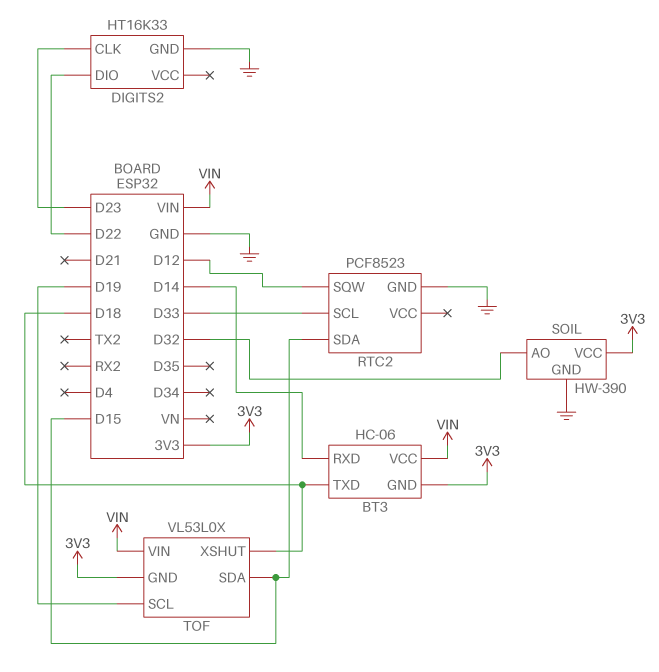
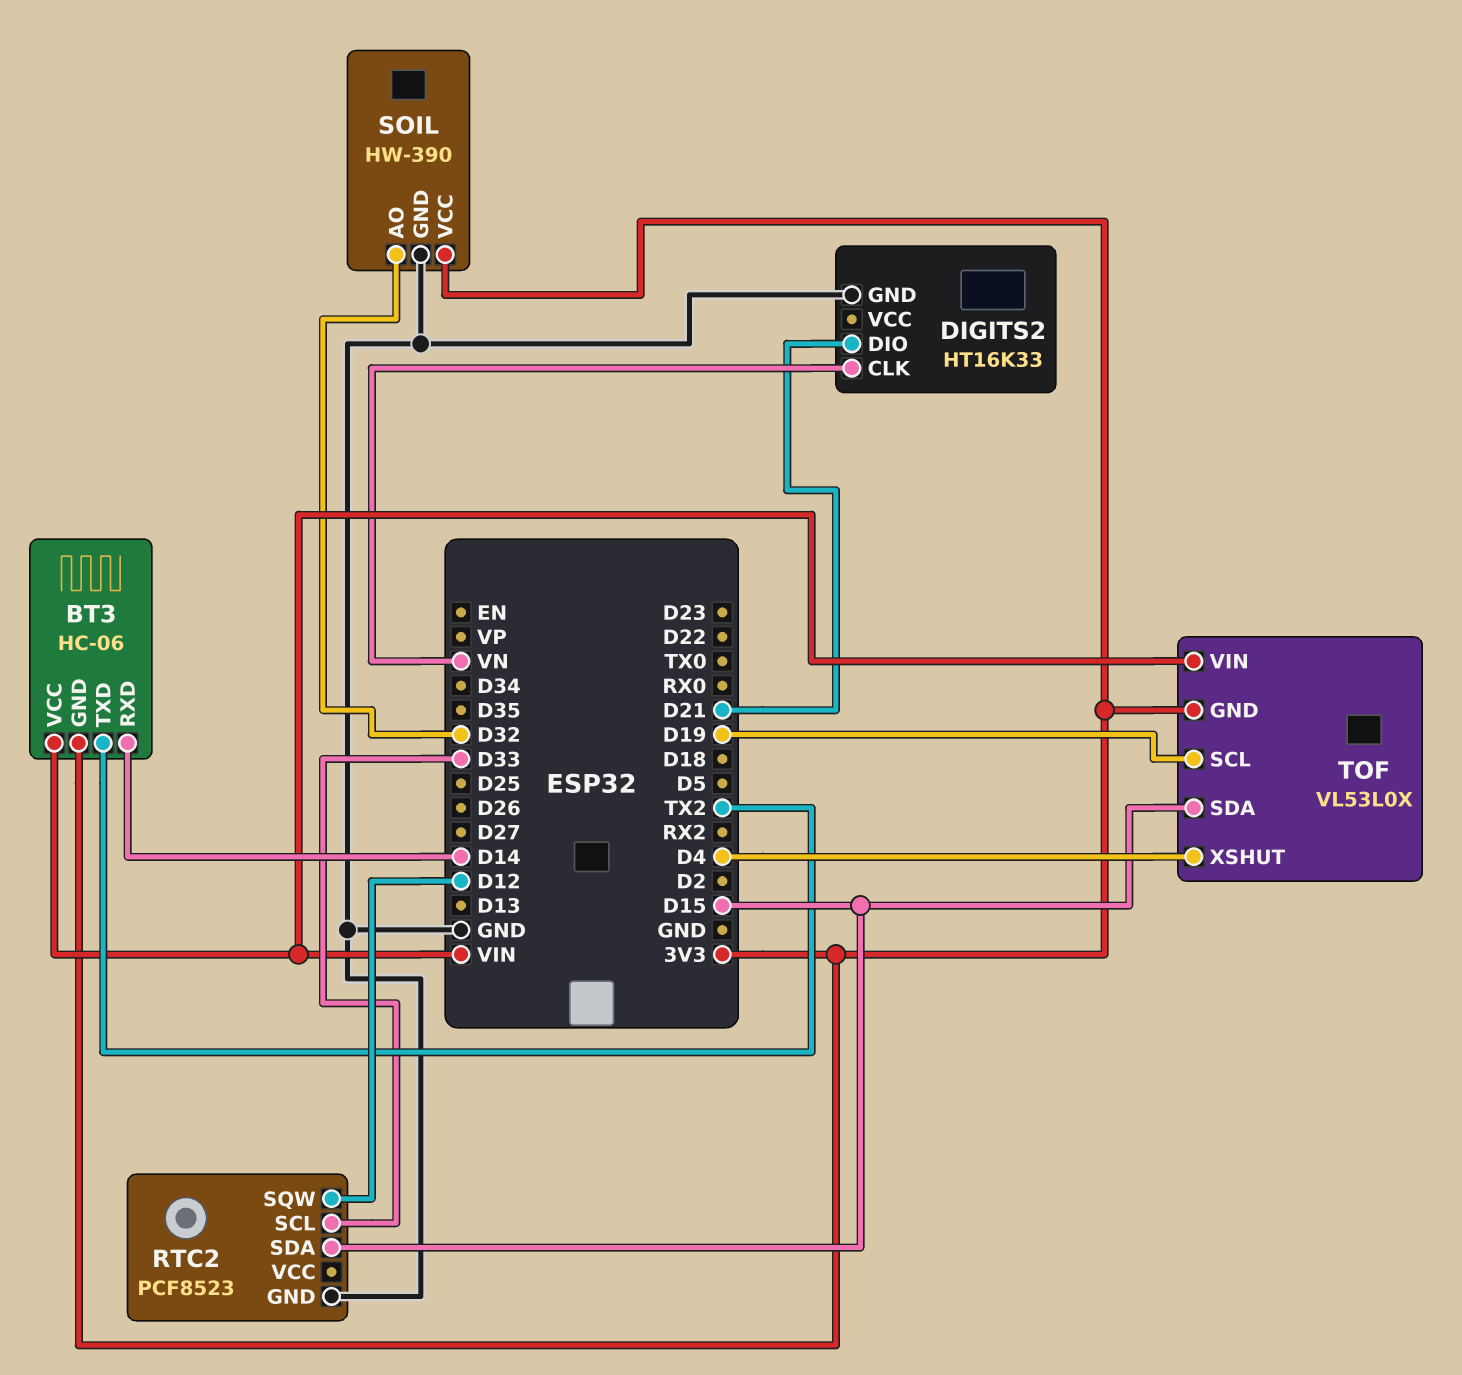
BT3 pin TXD: D18 -> TX2
DIGITS2 pin CLK: D23 -> VN
DIGITS2 pin DIO: D22 -> D21
TOF pin XSHUT: D18 -> D4

